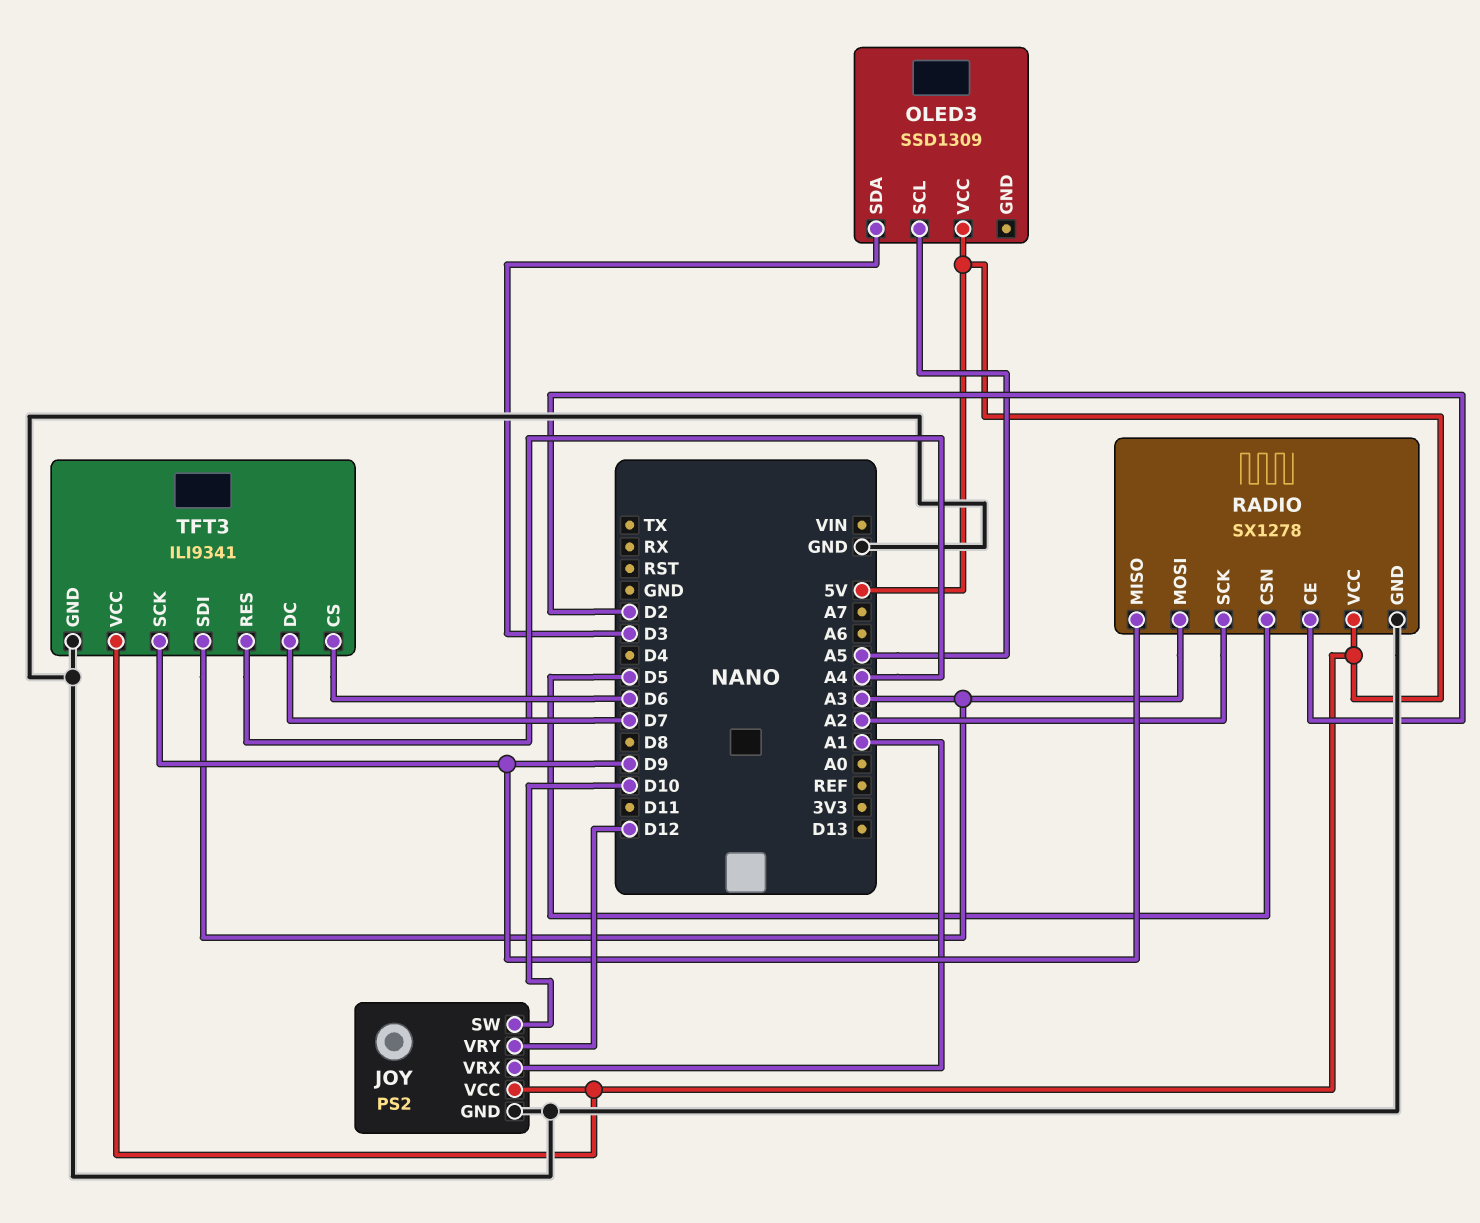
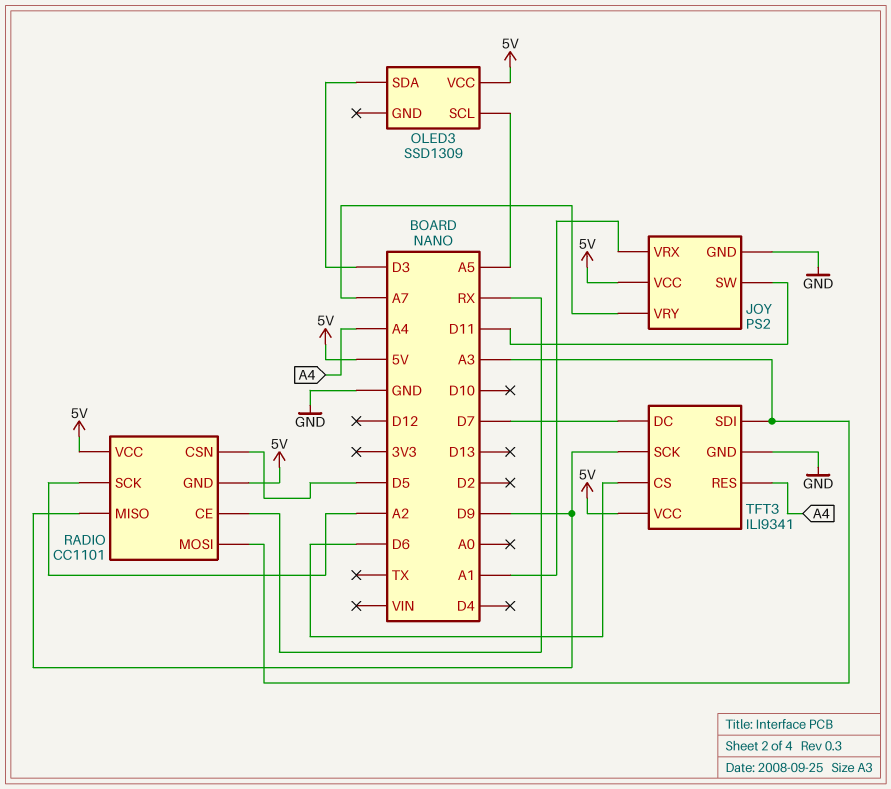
JOY pin SW: D10 -> D11
JOY pin VRY: D12 -> A7
RADIO: SX1278 -> CC1101
RADIO pin CE: D2 -> RX
RADIO pin GND: GND -> 5V

